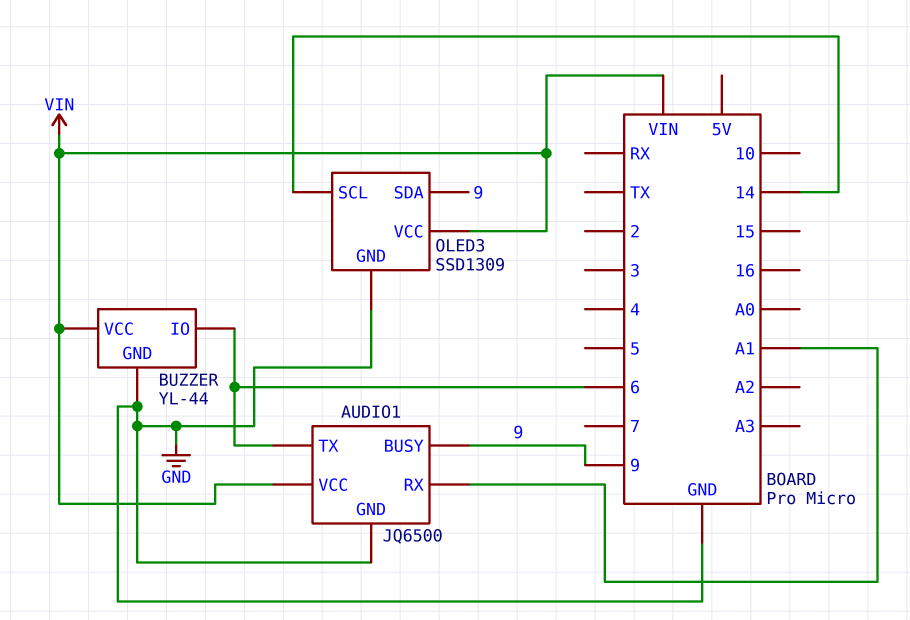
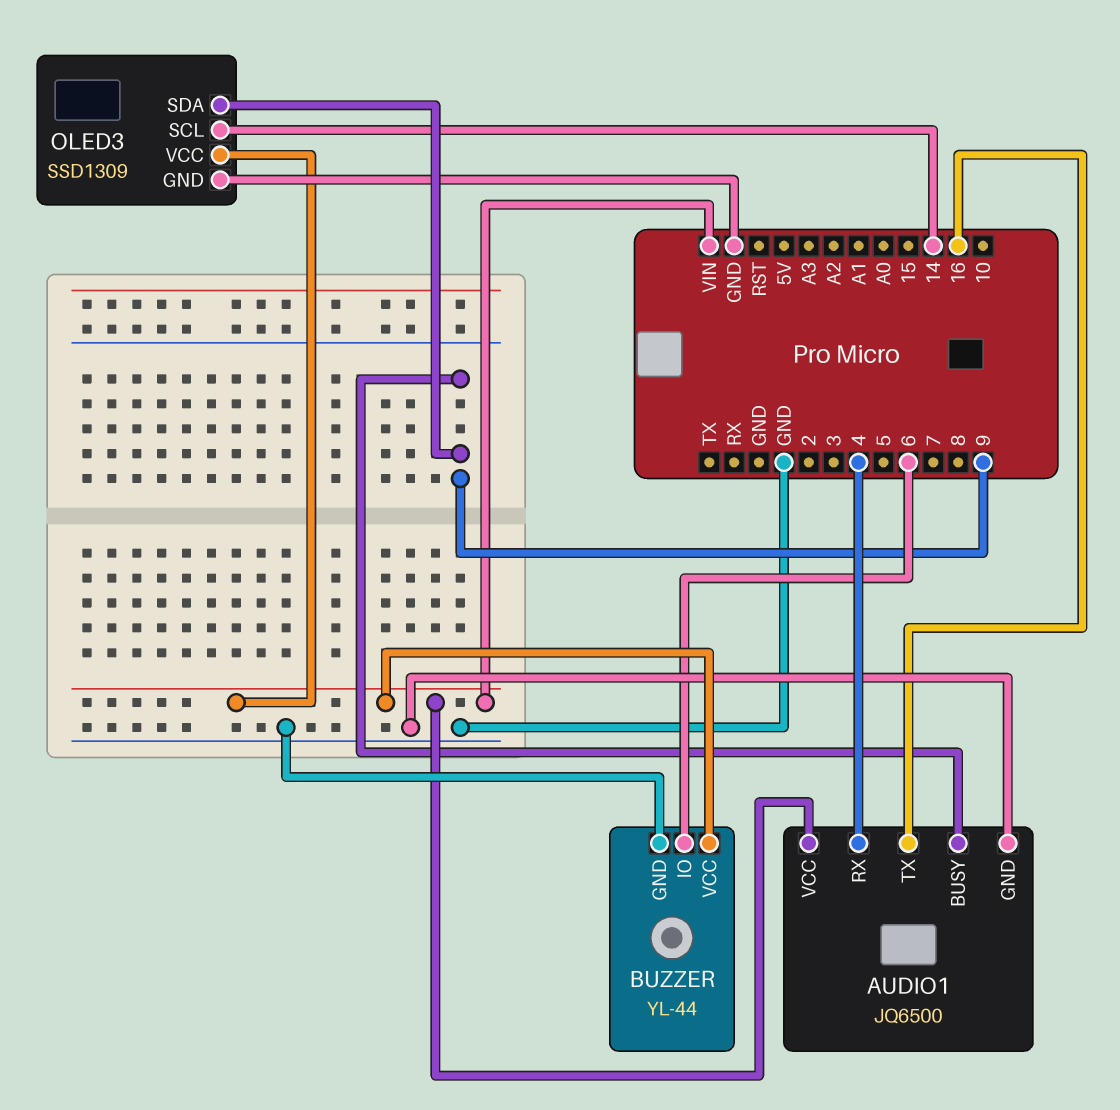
AUDIO1 pin RX: A1 -> 4
AUDIO1 pin TX: 6 -> 16

